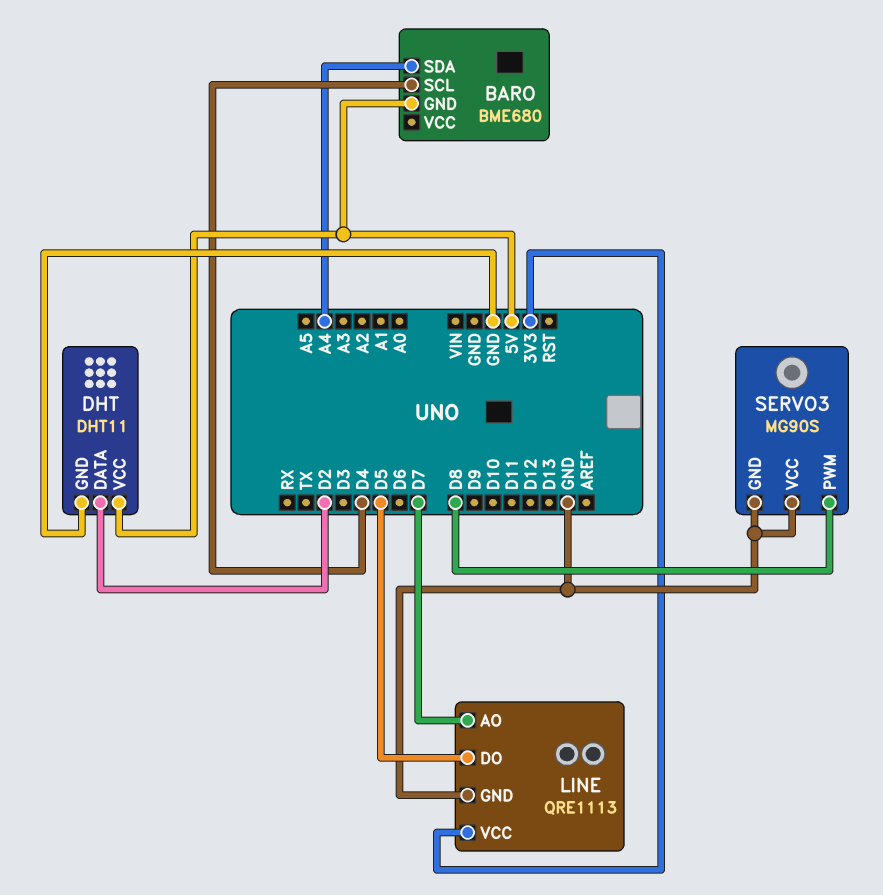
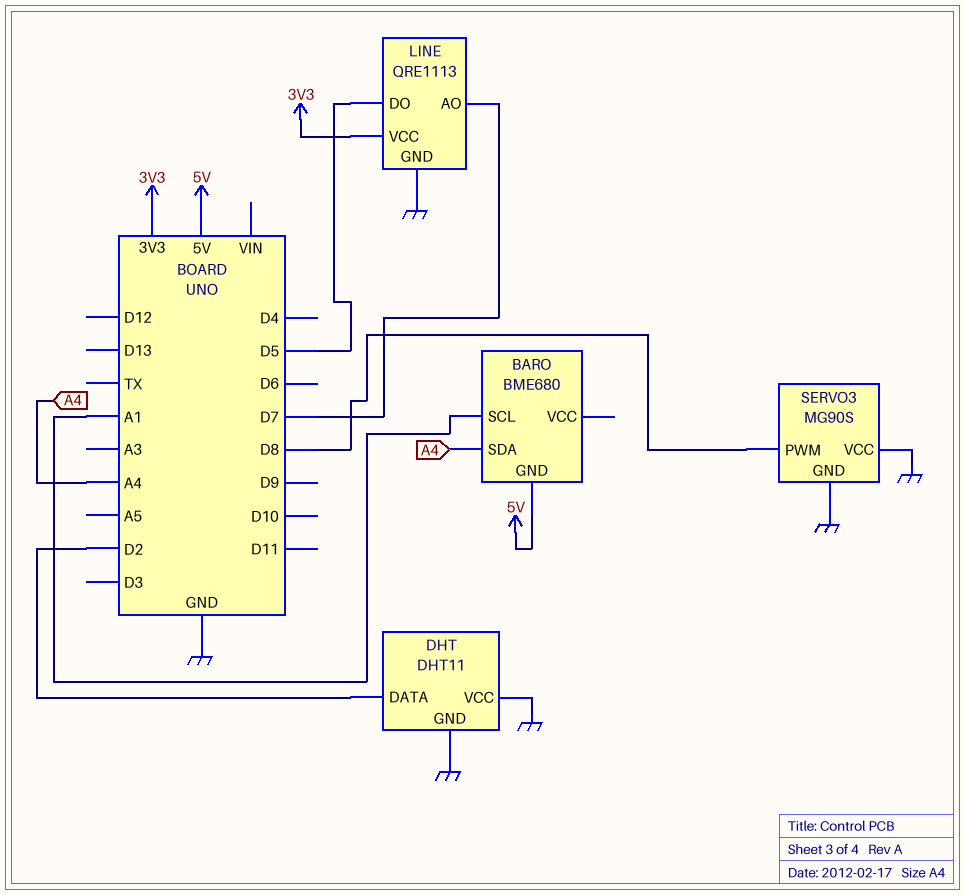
BARO pin SCL: D4 -> A1
DHT pin VCC: 5V -> GND

